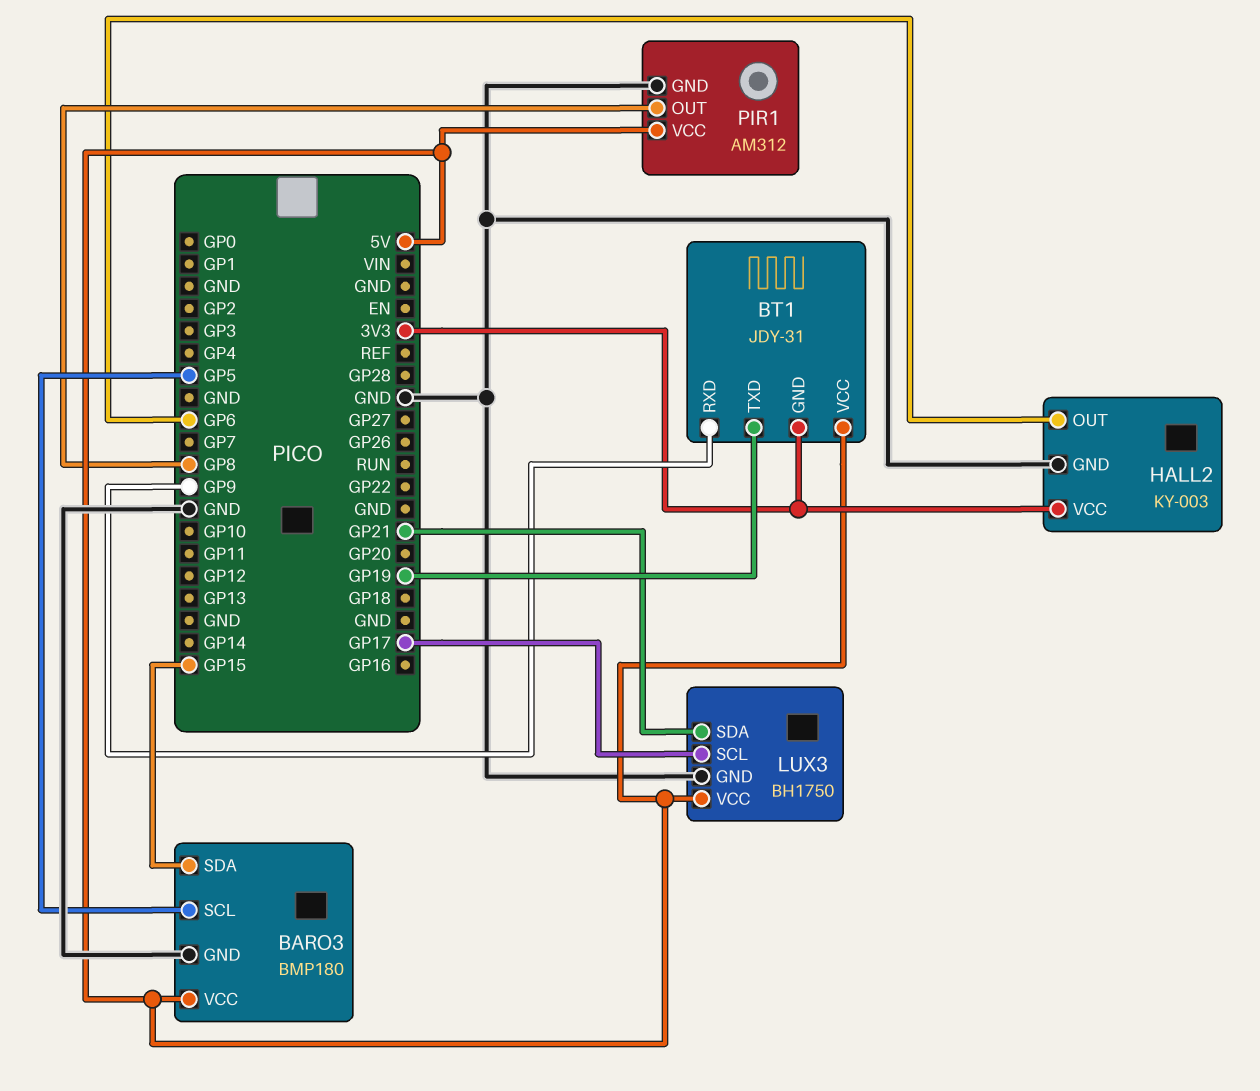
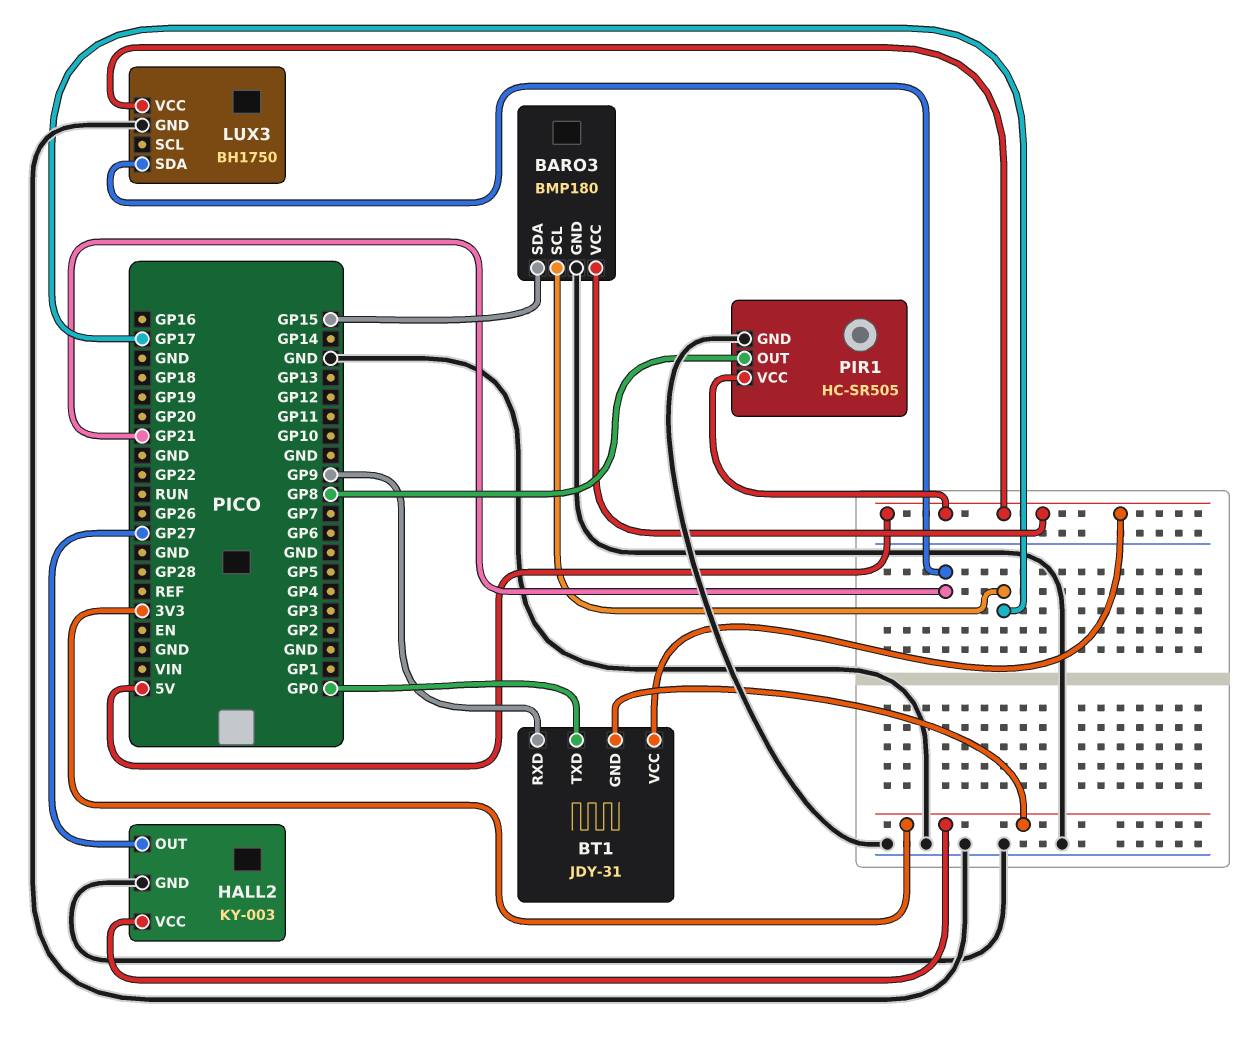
BARO3 pin SCL: GP5 -> GP17
BT1 pin TXD: GP19 -> GP0
HALL2 pin OUT: GP6 -> GP27
LUX3 pin SCL: GP17 -> none
PIR1: AM312 -> HC-SR505

